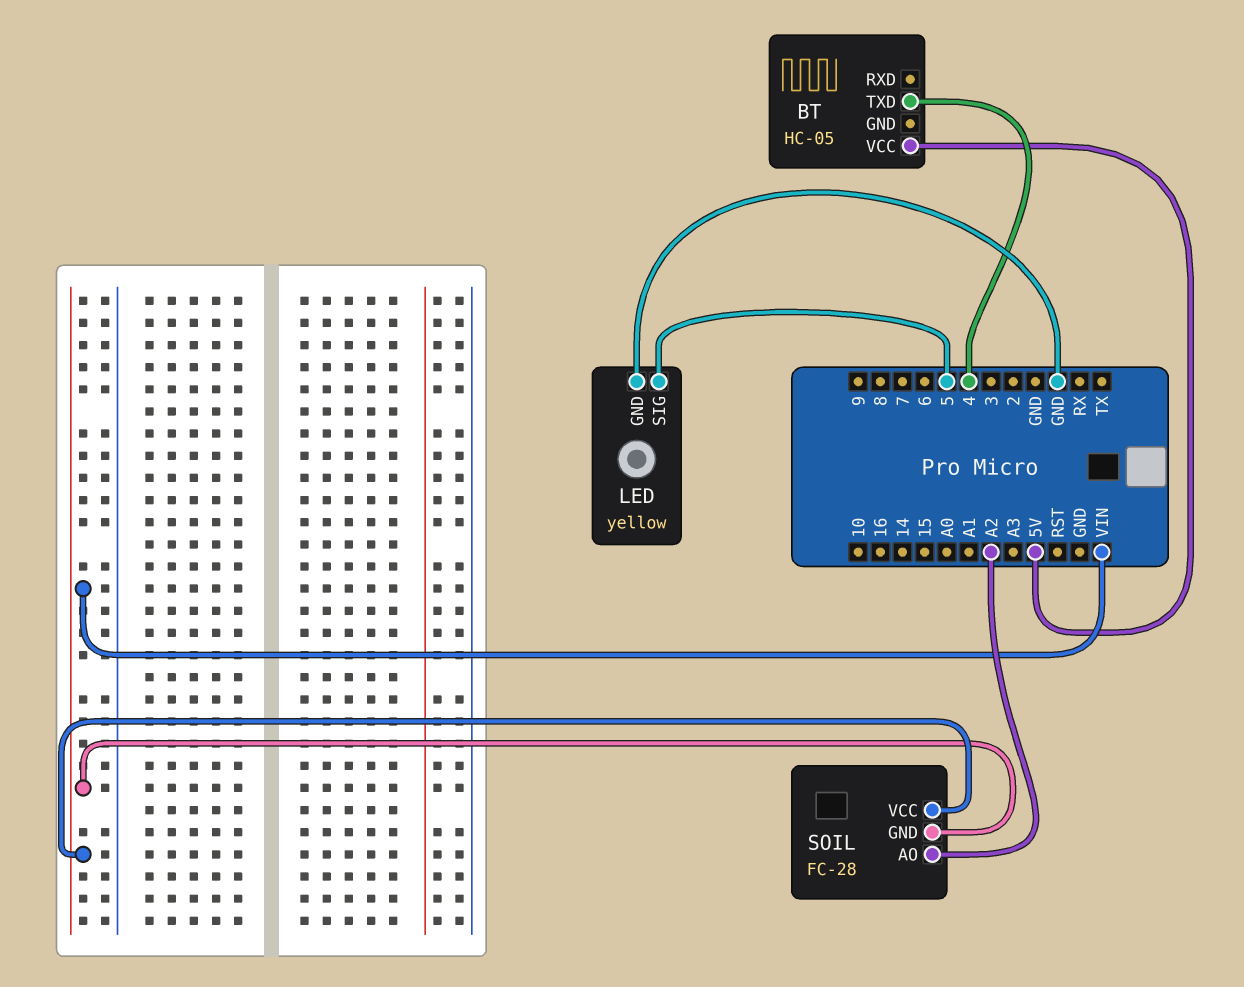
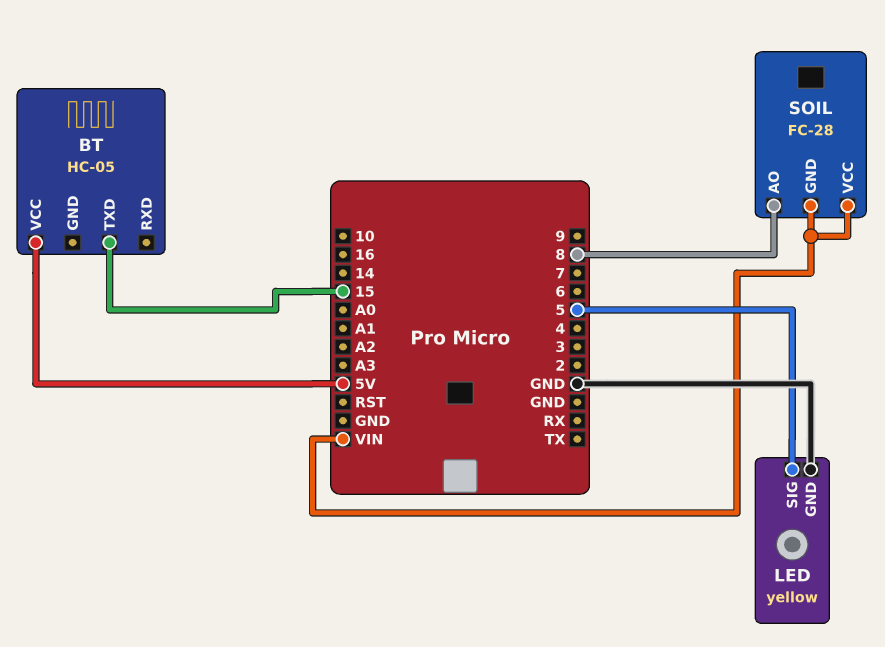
BT pin TXD: 4 -> 15
SOIL pin AO: A2 -> 8

